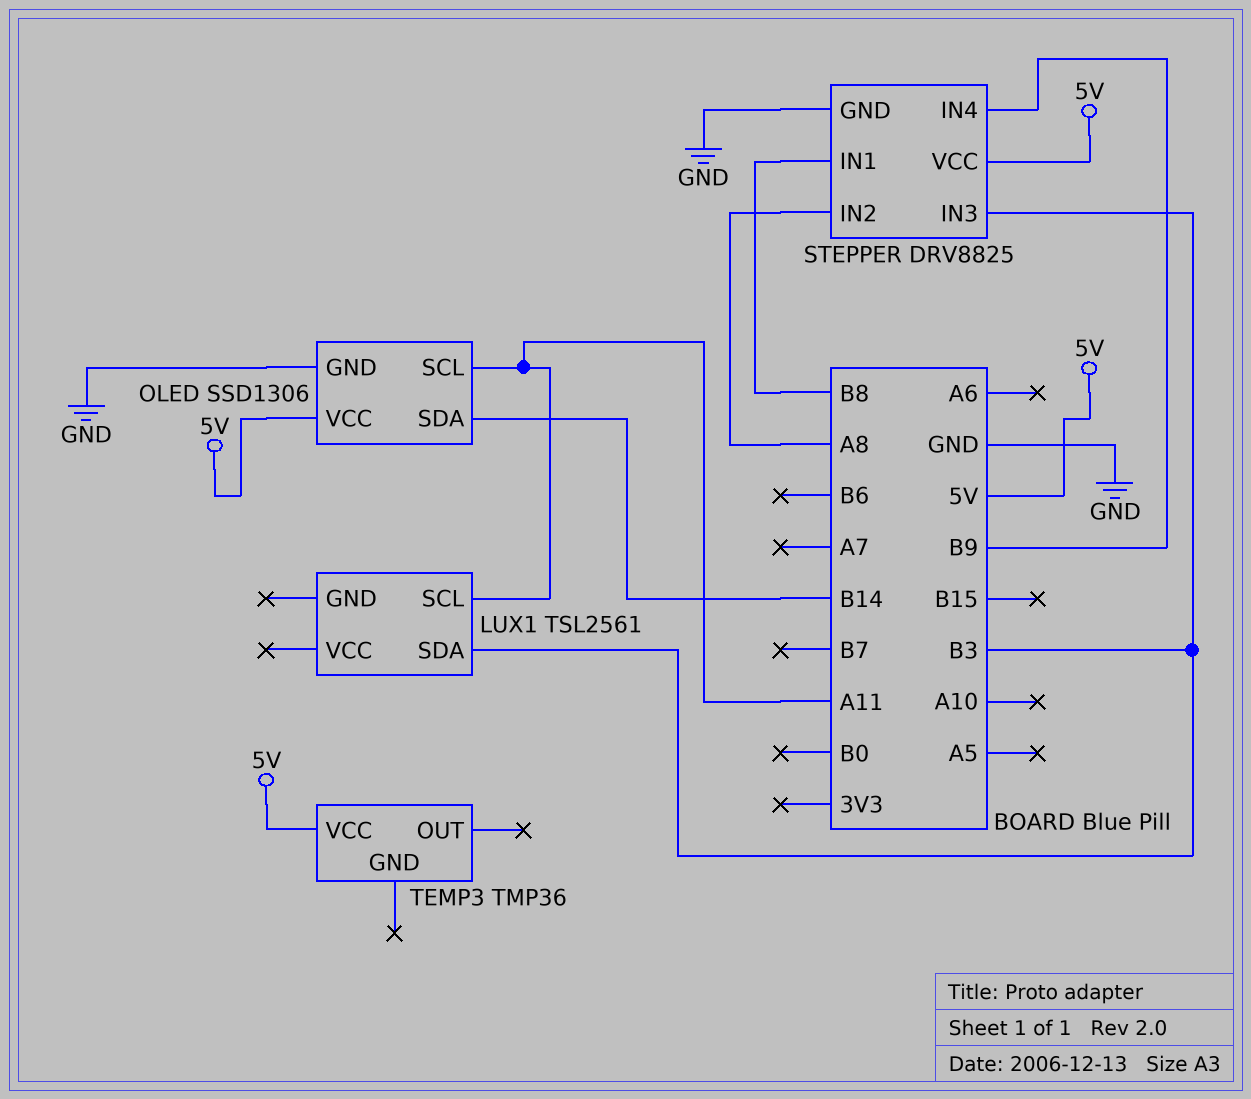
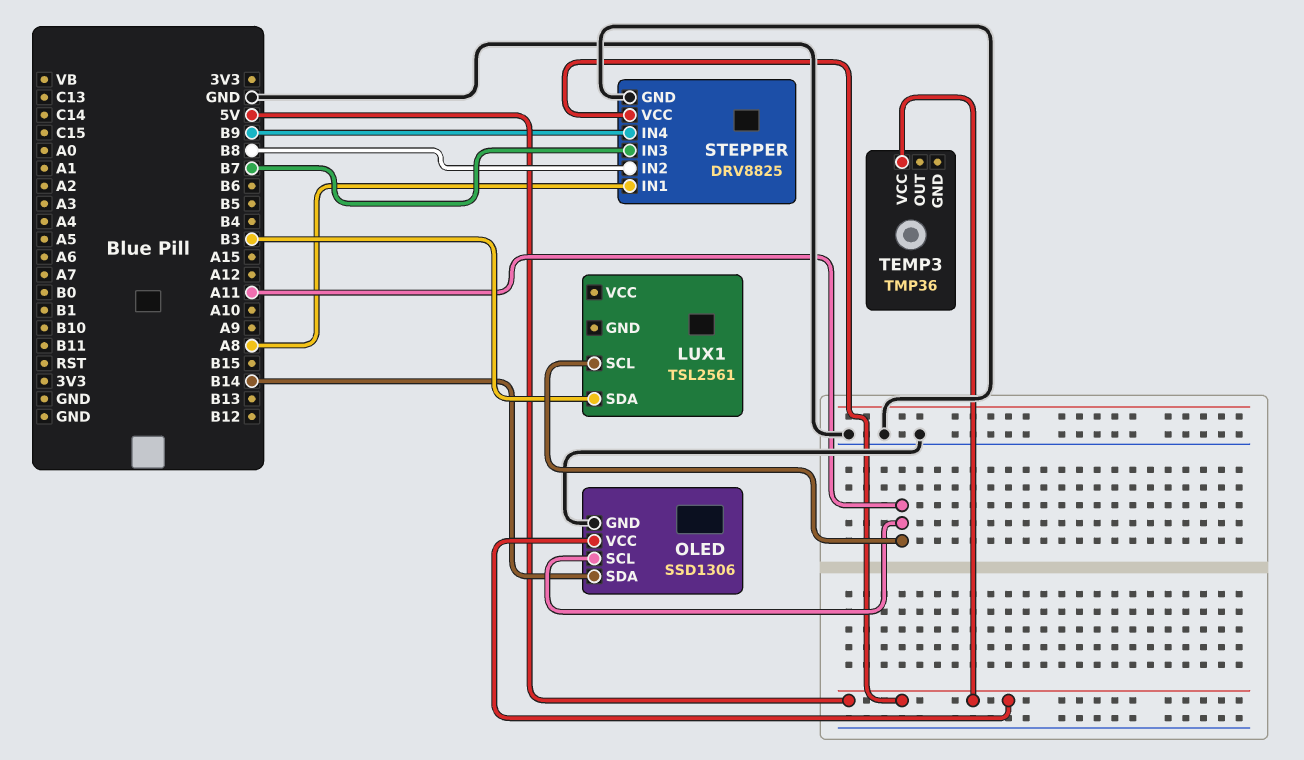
STEPPER pin IN1: B8 -> A8
STEPPER pin IN2: A8 -> B8
STEPPER pin IN3: B3 -> B7

